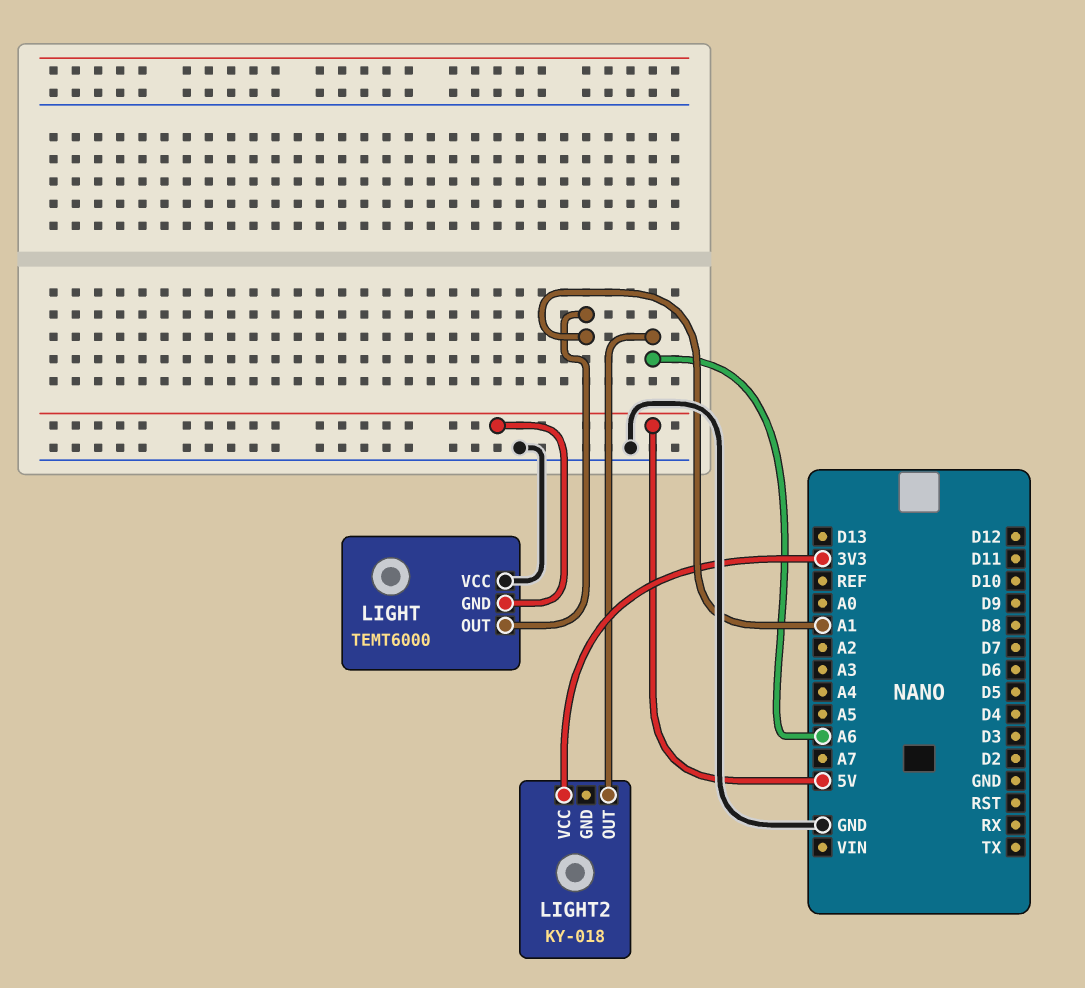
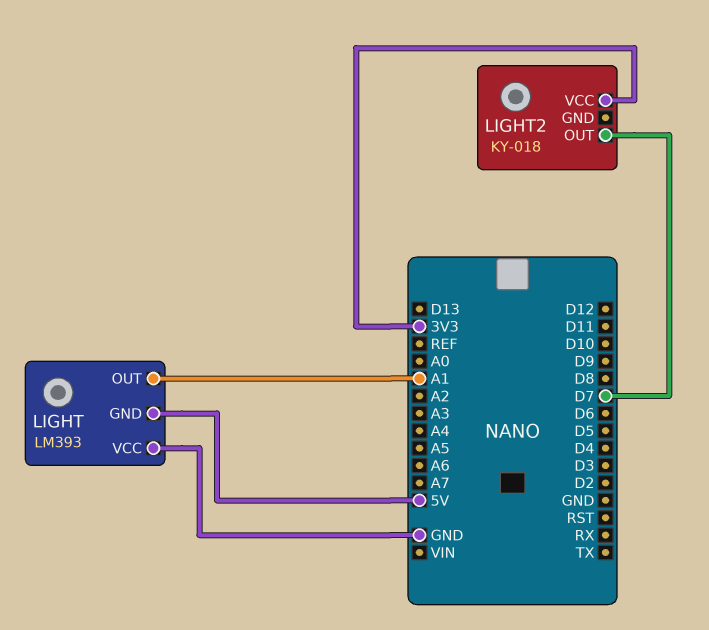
LIGHT: TEMT6000 -> LM393
LIGHT2 pin OUT: A6 -> D7

